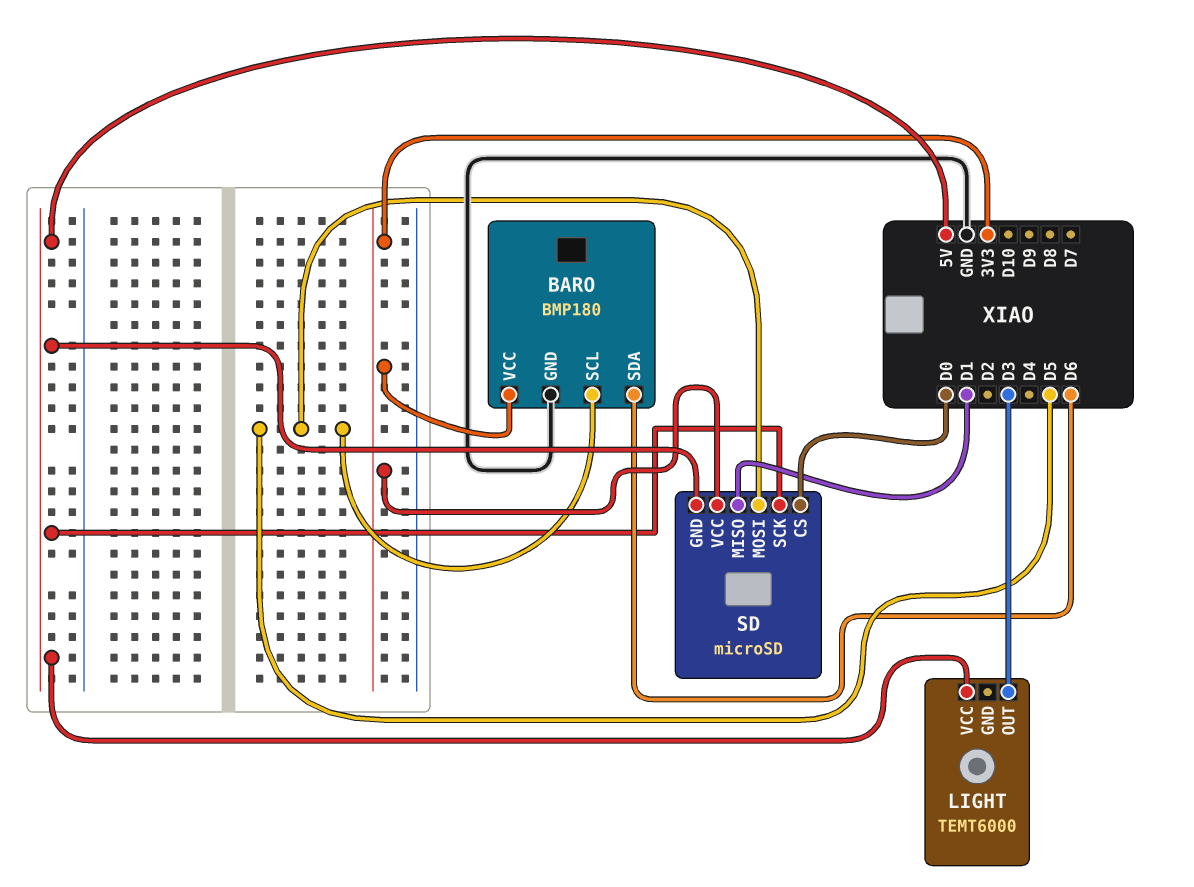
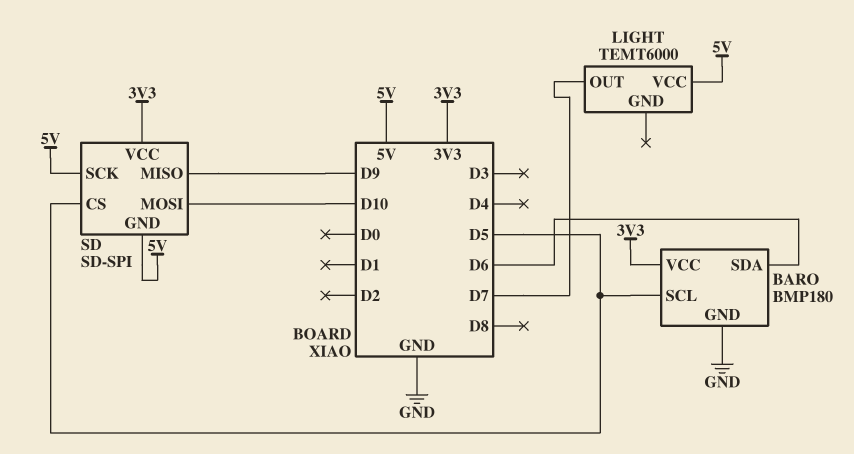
LIGHT pin OUT: D3 -> D7
SD: microSD -> SD-SPI
SD pin CS: D0 -> D5
SD pin MISO: D1 -> D9
SD pin MOSI: D5 -> D10

